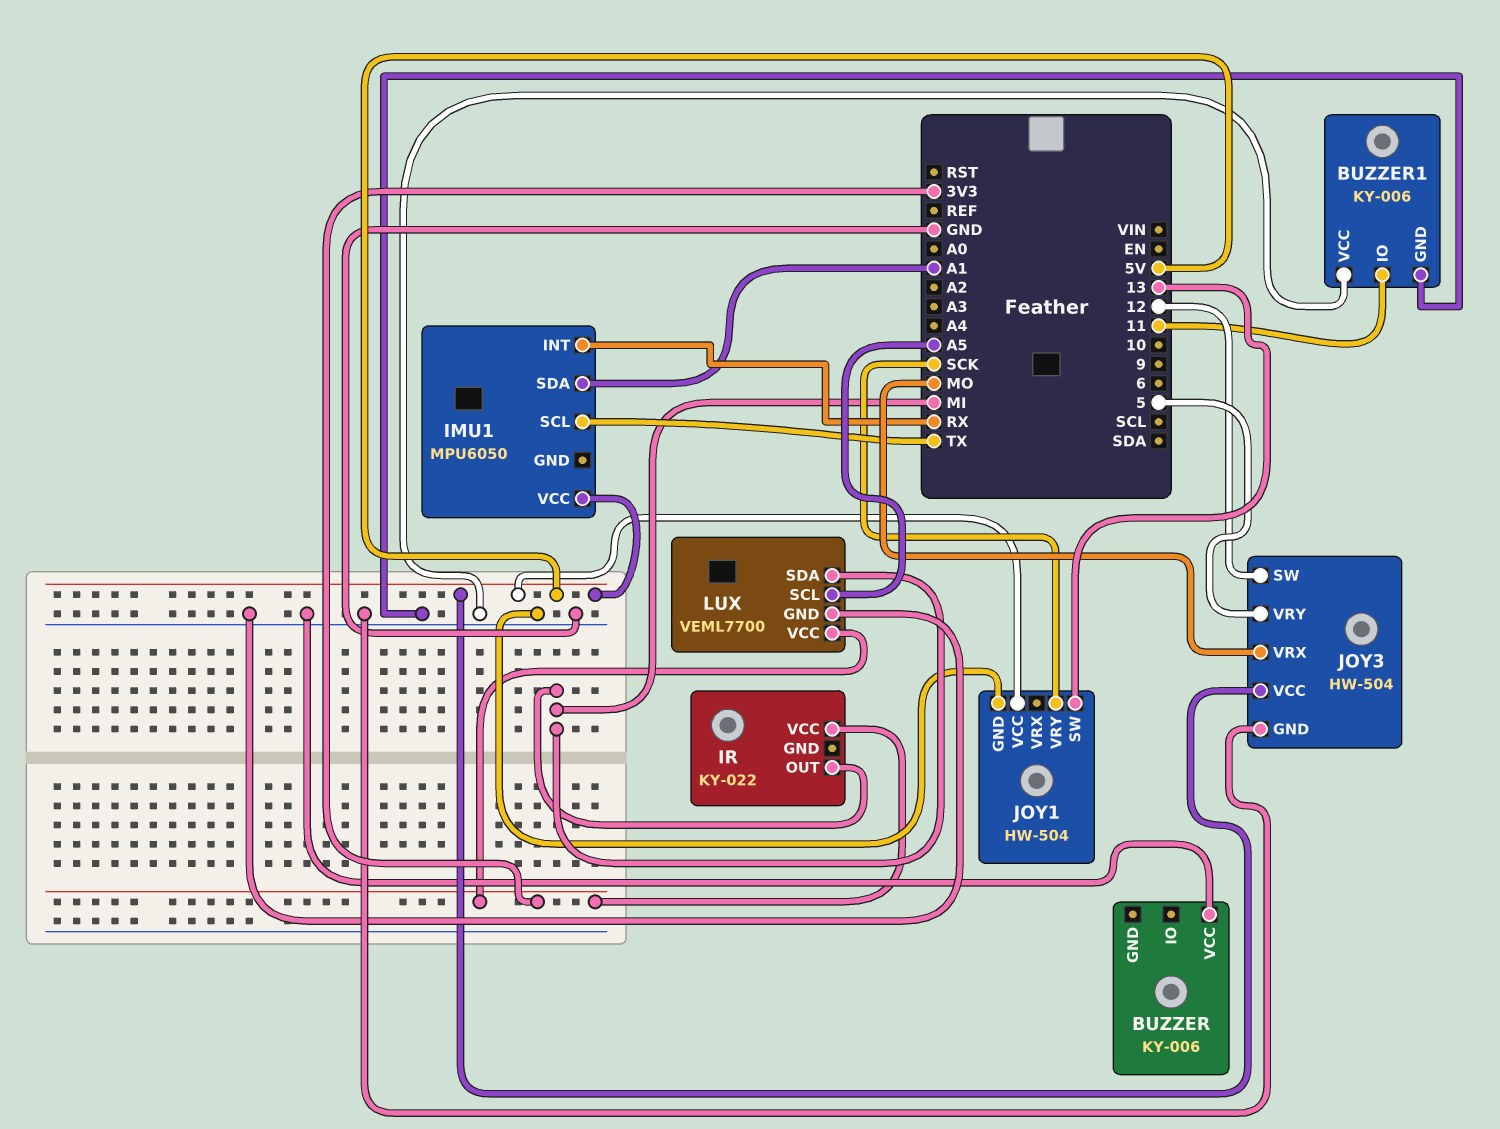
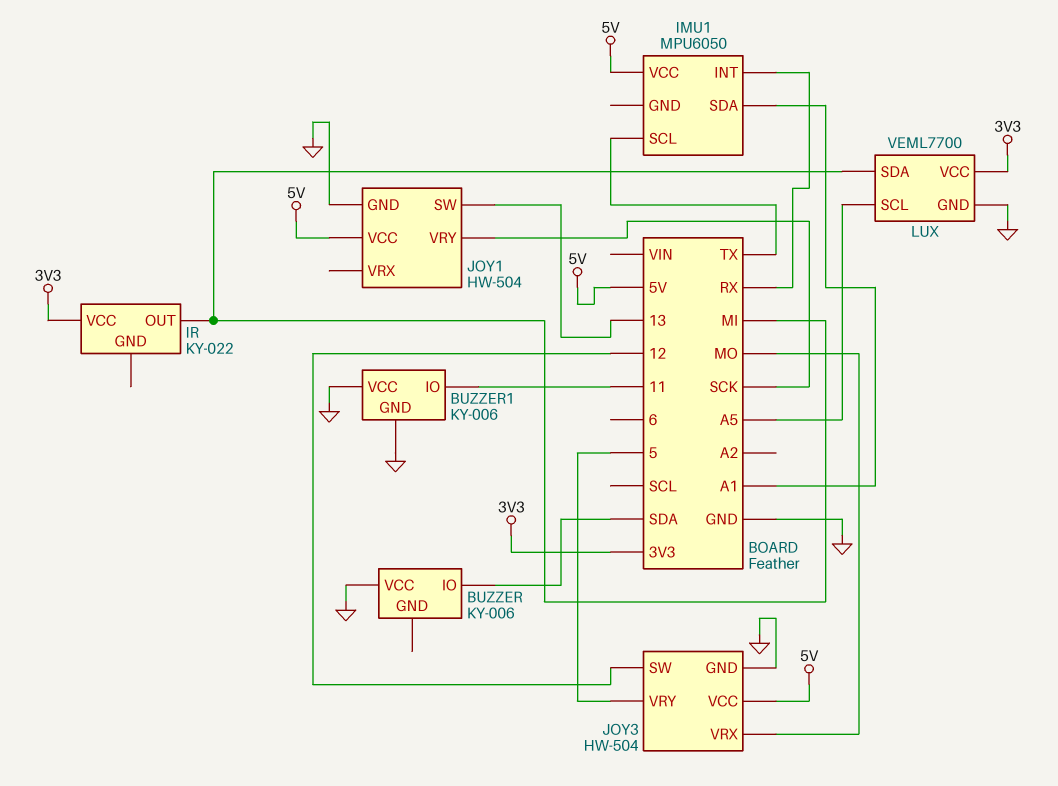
BUZZER pin IO: none -> SDA

